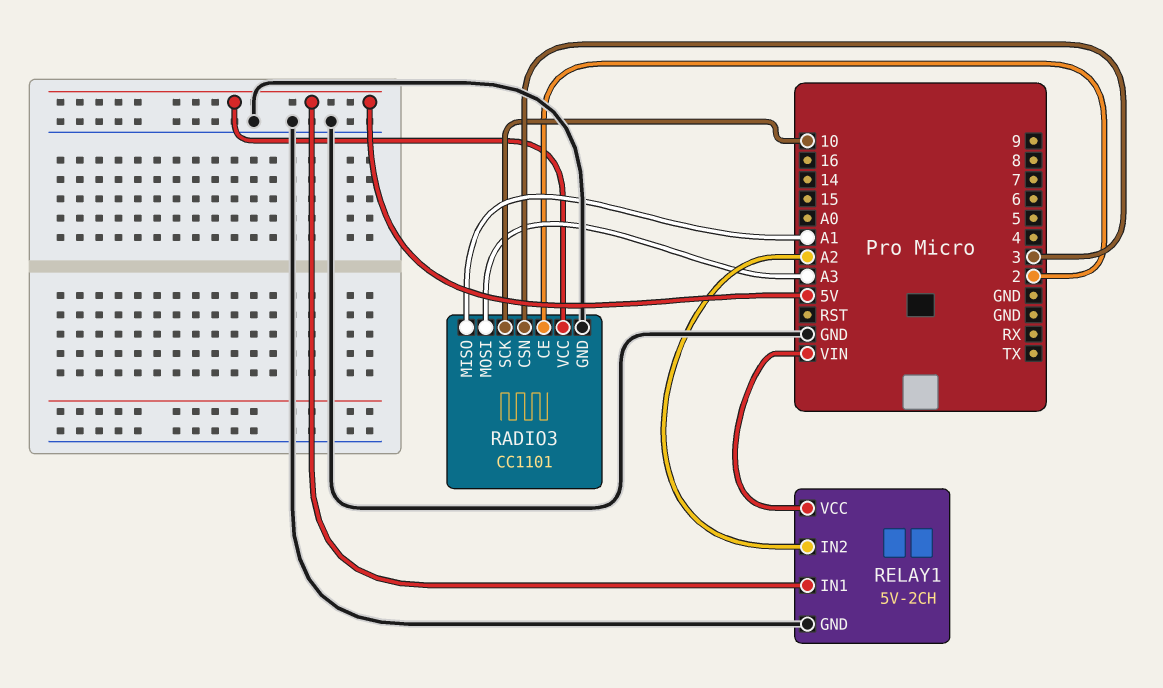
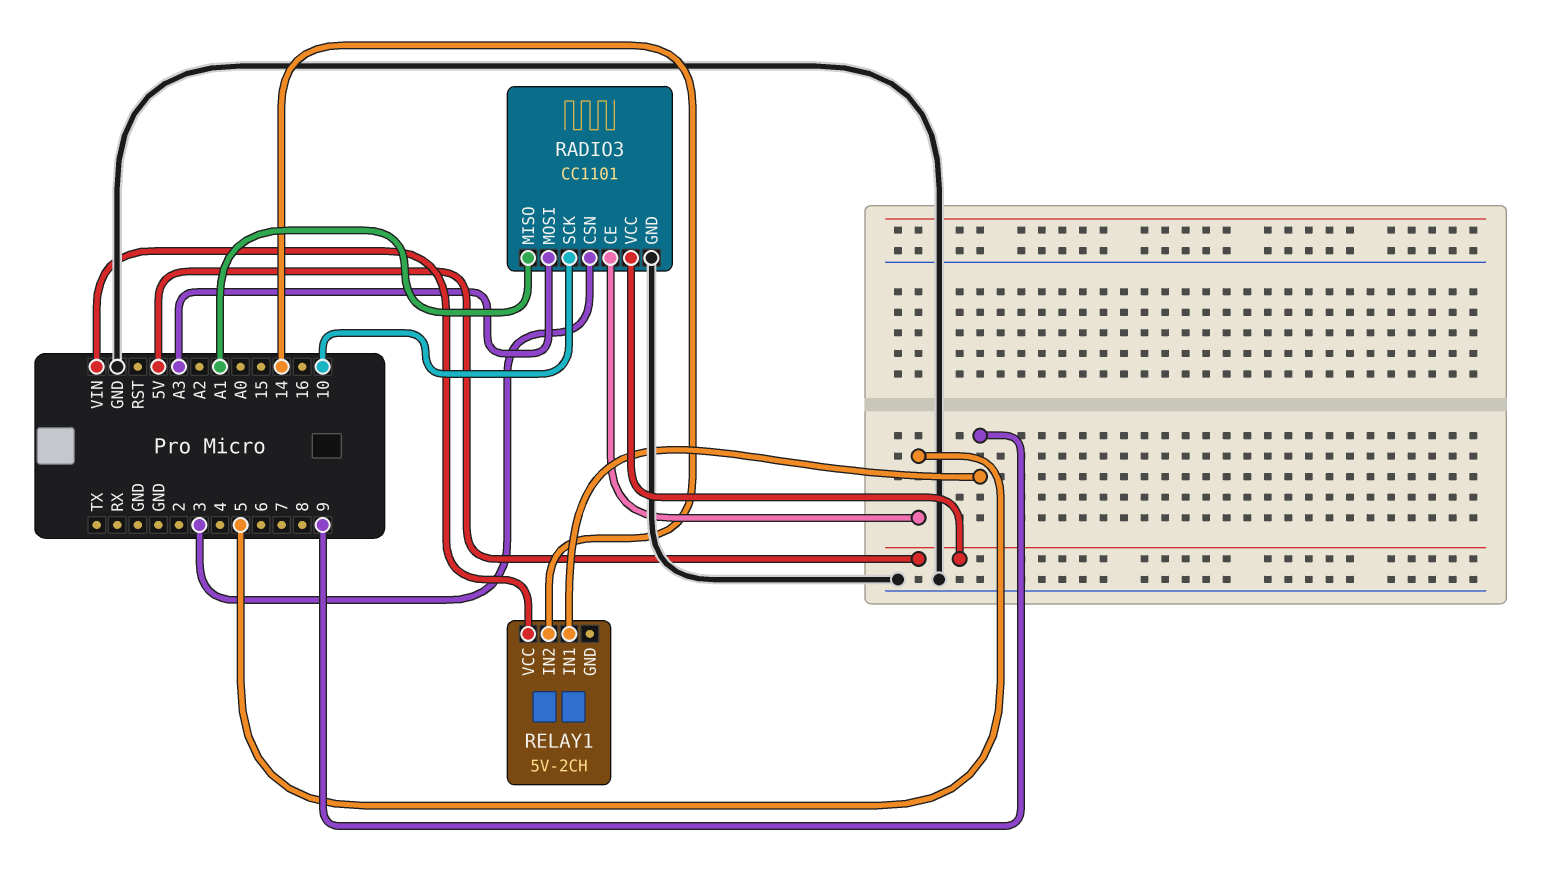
RADIO3 pin CE: 2 -> 5
RELAY1 pin GND: GND -> none
RELAY1 pin IN1: 5V -> 9
RELAY1 pin IN2: A2 -> 14

